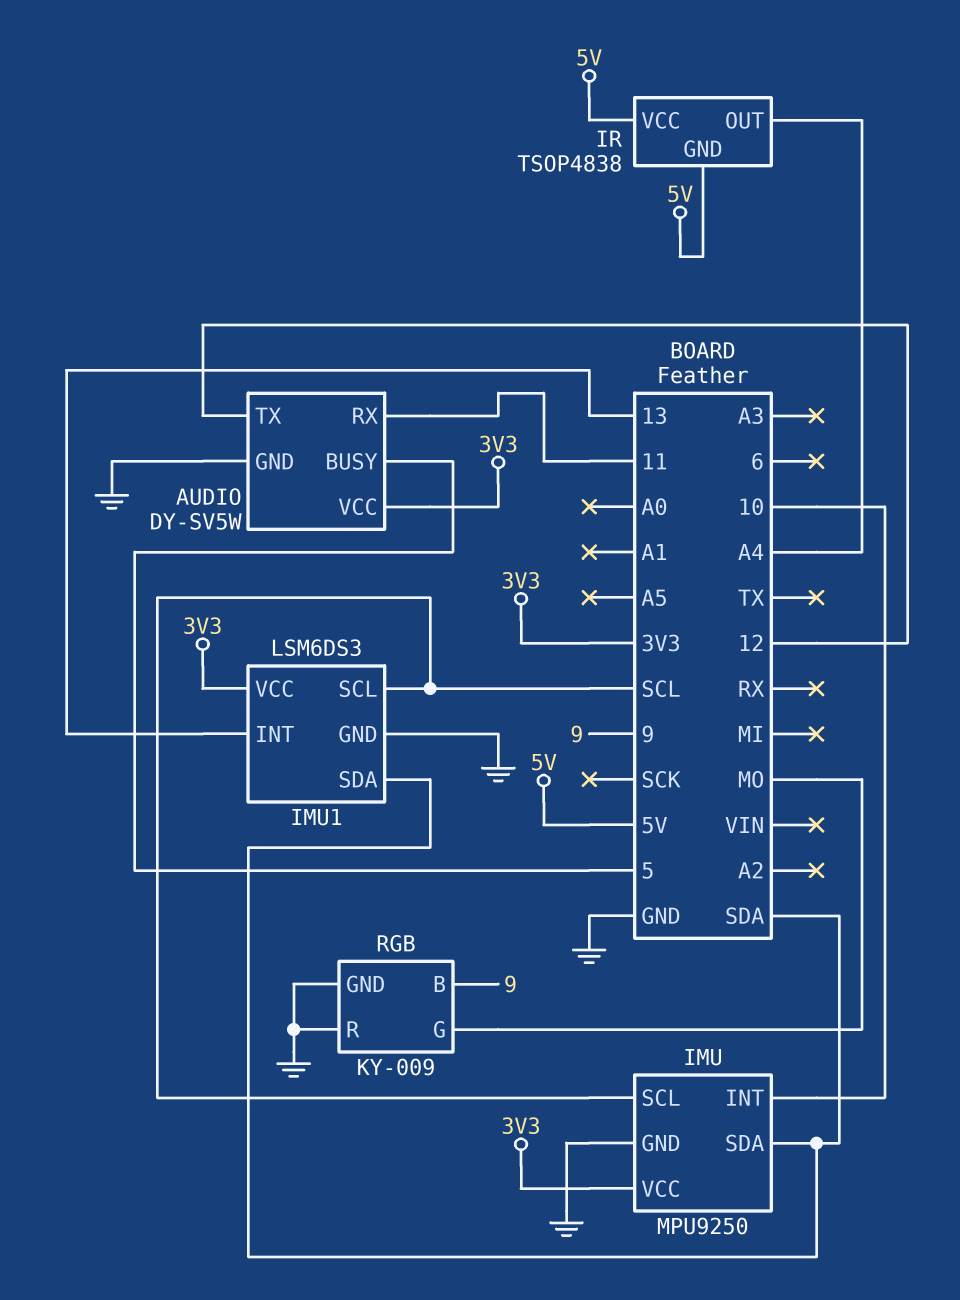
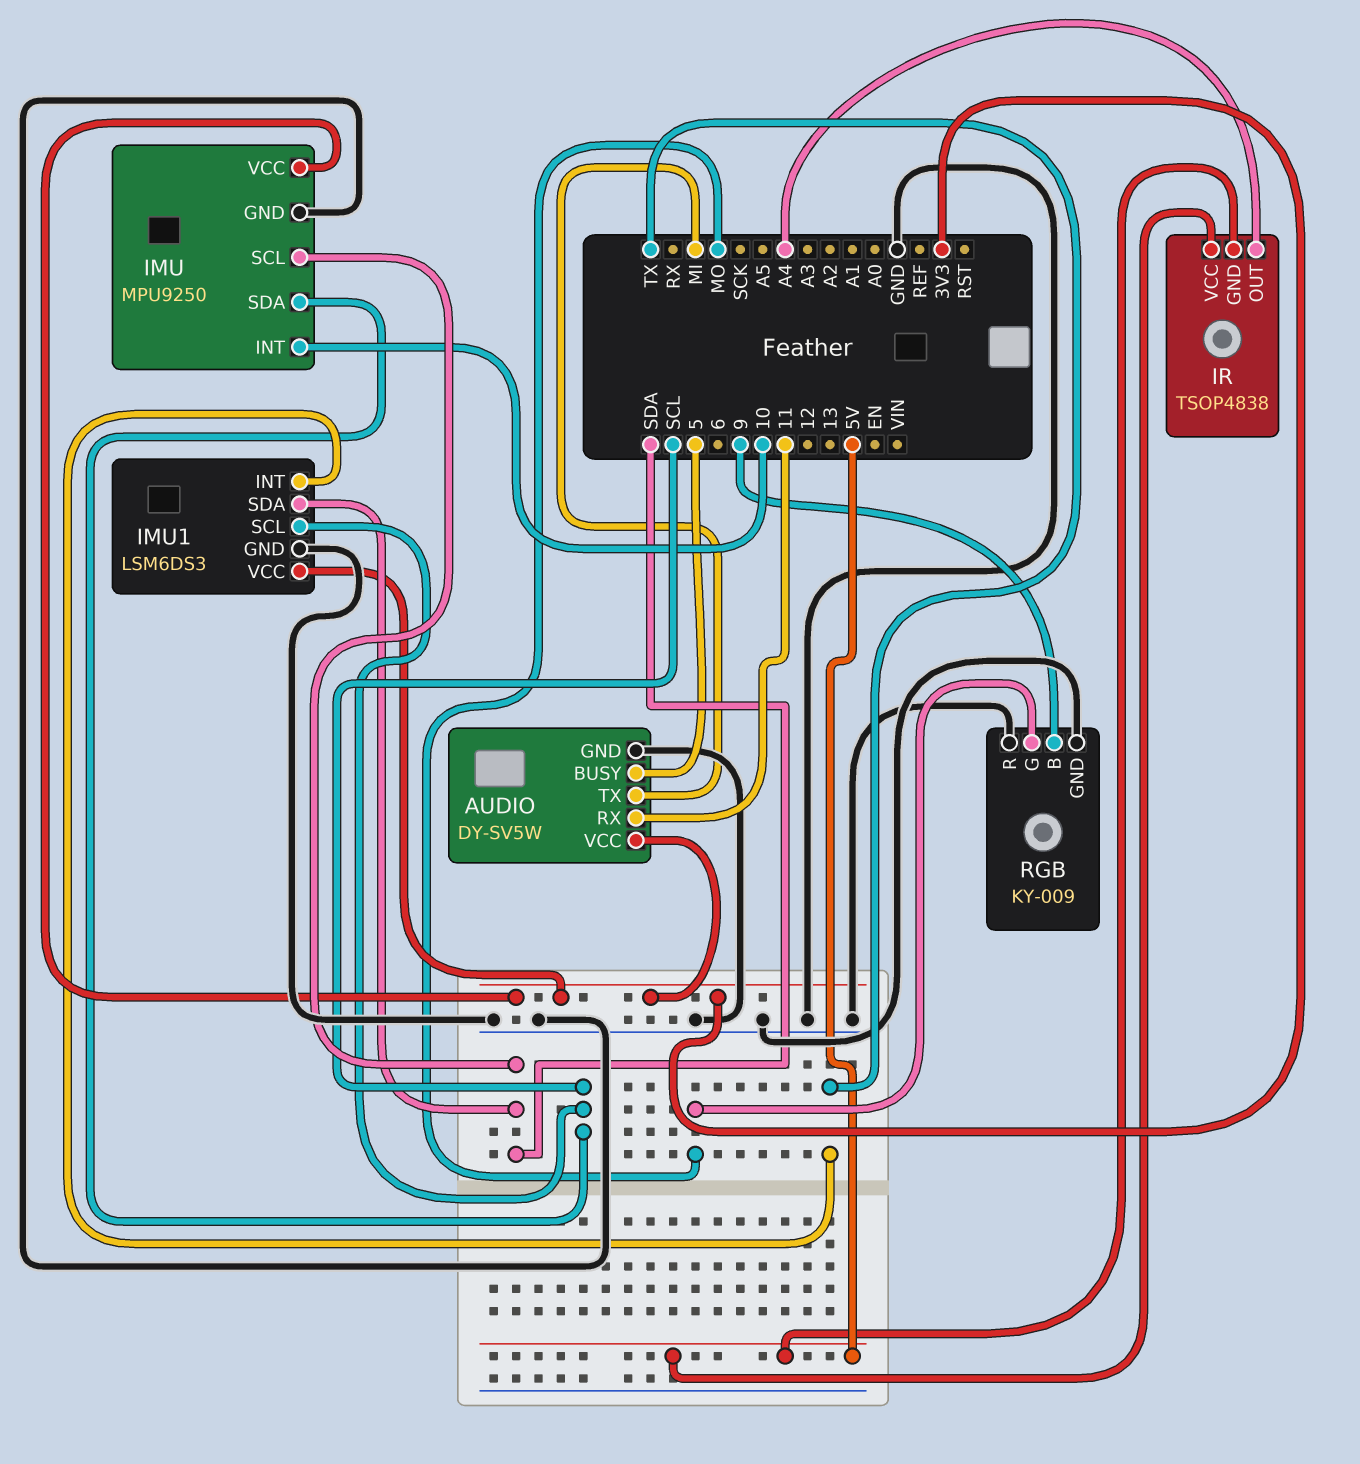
AUDIO pin TX: 12 -> MI
IMU pin SCL: SCL -> SDA
IMU pin SDA: SDA -> SCL
IMU1 pin INT: 13 -> TX

